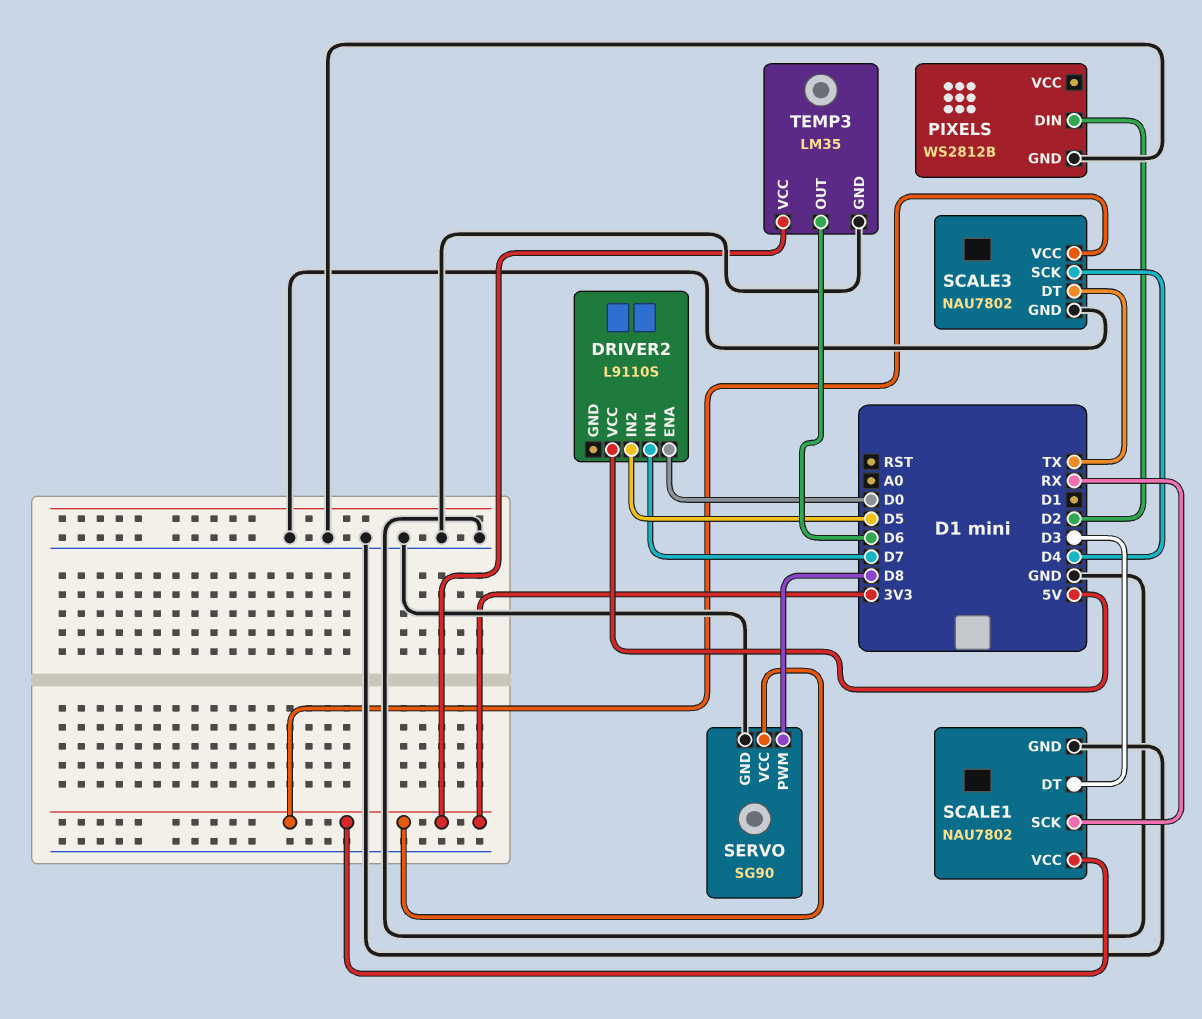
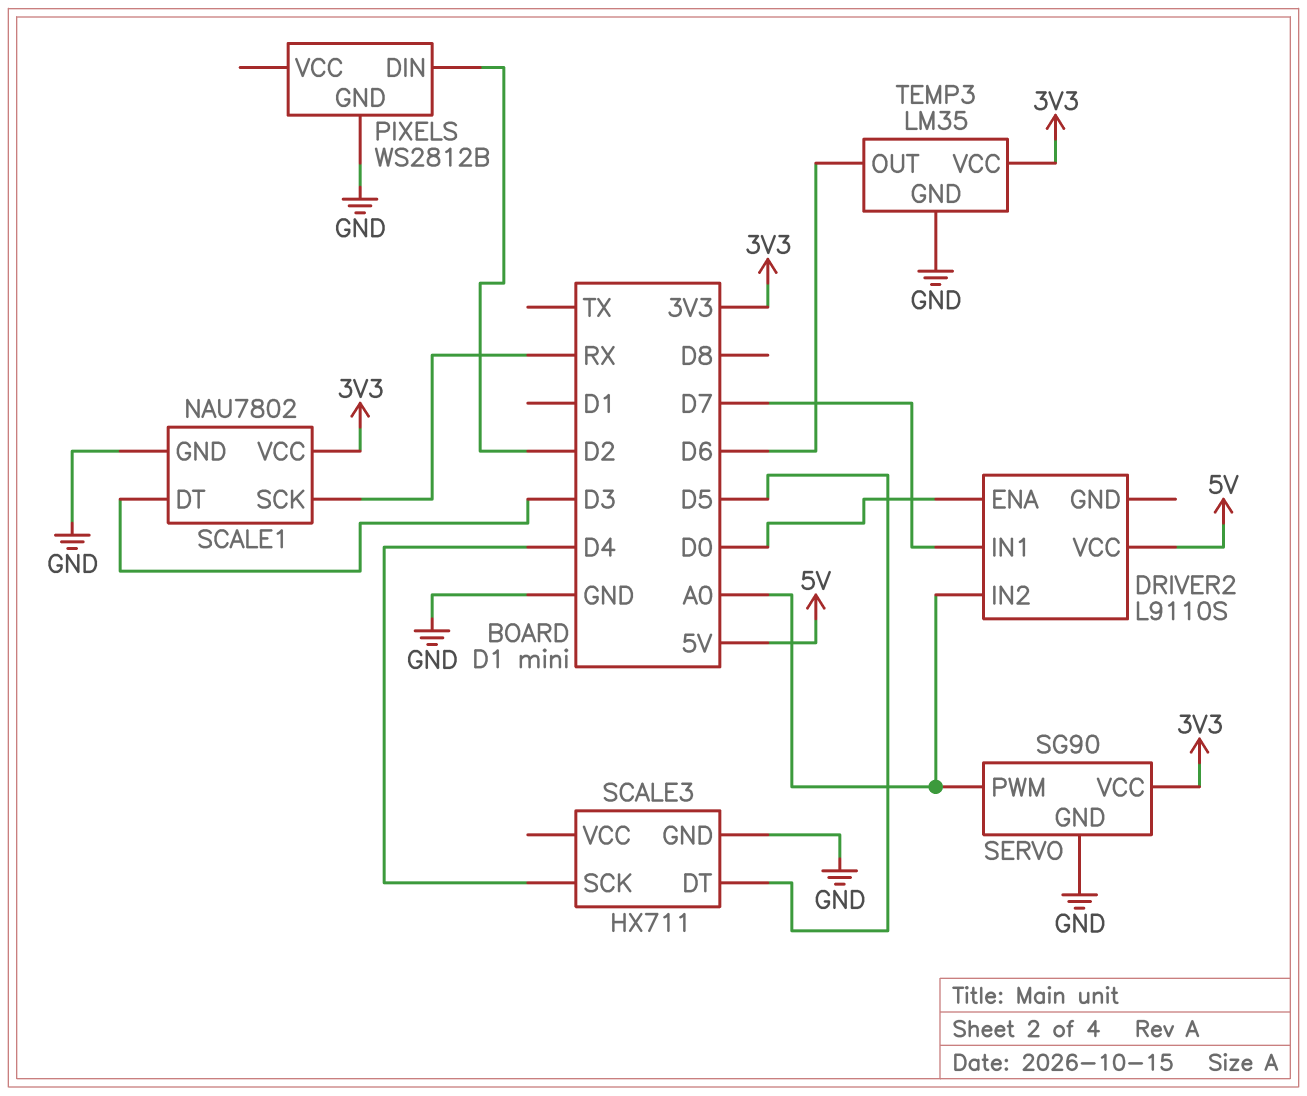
DRIVER2 pin IN2: D5 -> A0
SCALE3: NAU7802 -> HX711
SCALE3 pin DT: TX -> D5
SCALE3 pin VCC: 3V3 -> none
SERVO pin PWM: D8 -> A0

